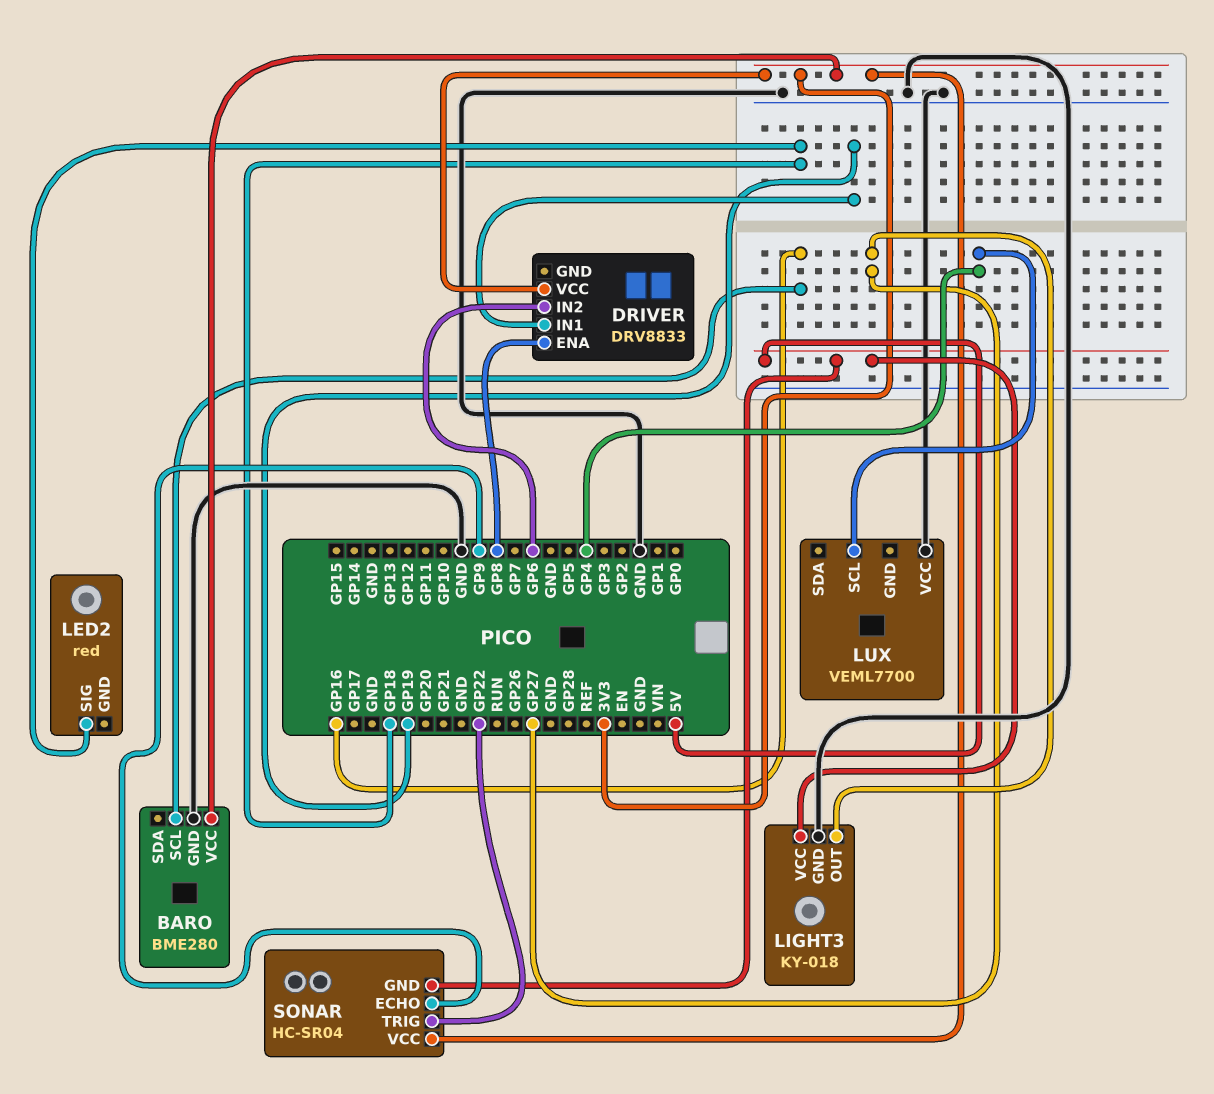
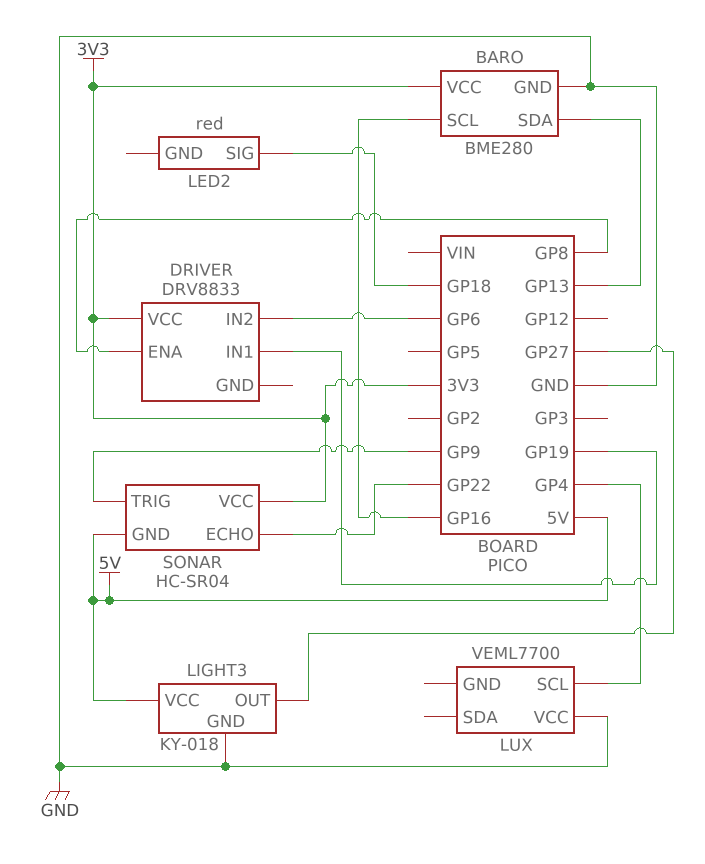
BARO pin SDA: none -> GP13
SONAR pin ECHO: GP9 -> GP22
SONAR pin TRIG: GP22 -> GP9

